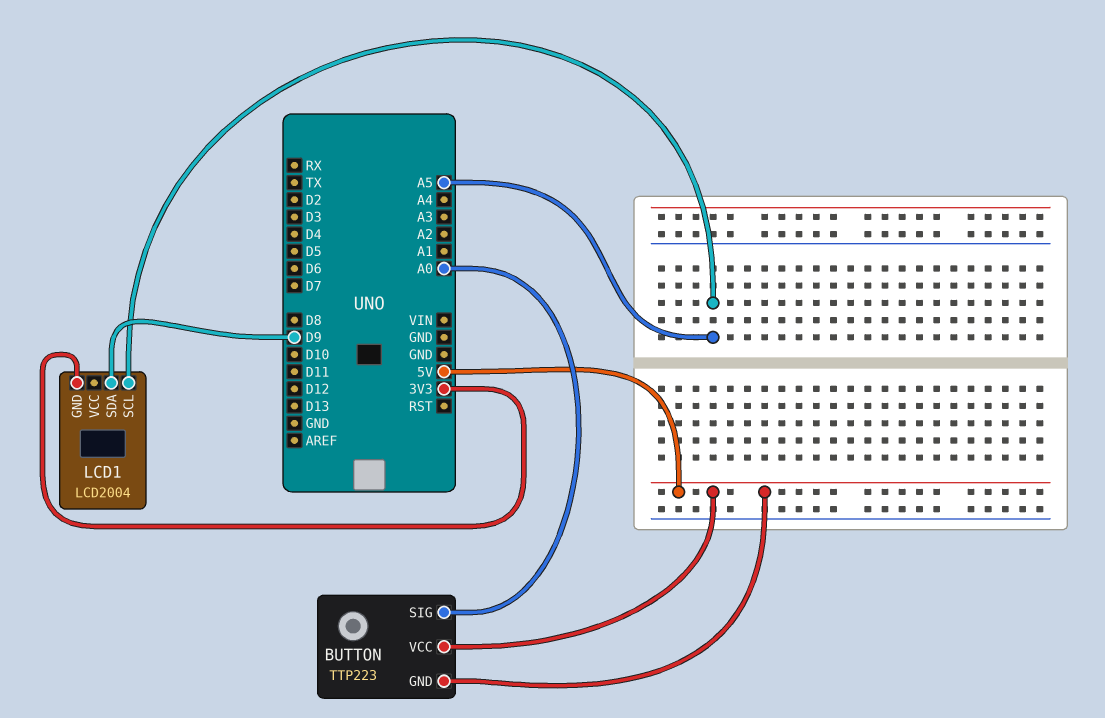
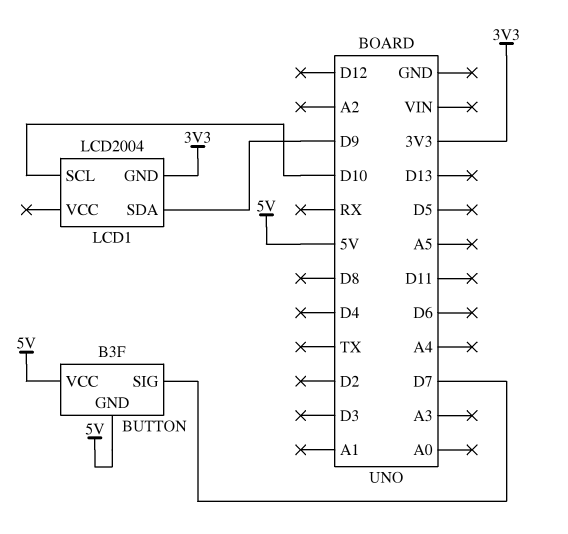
BUTTON: TTP223 -> B3F
BUTTON pin SIG: A0 -> D7
LCD1 pin SCL: A5 -> D10

